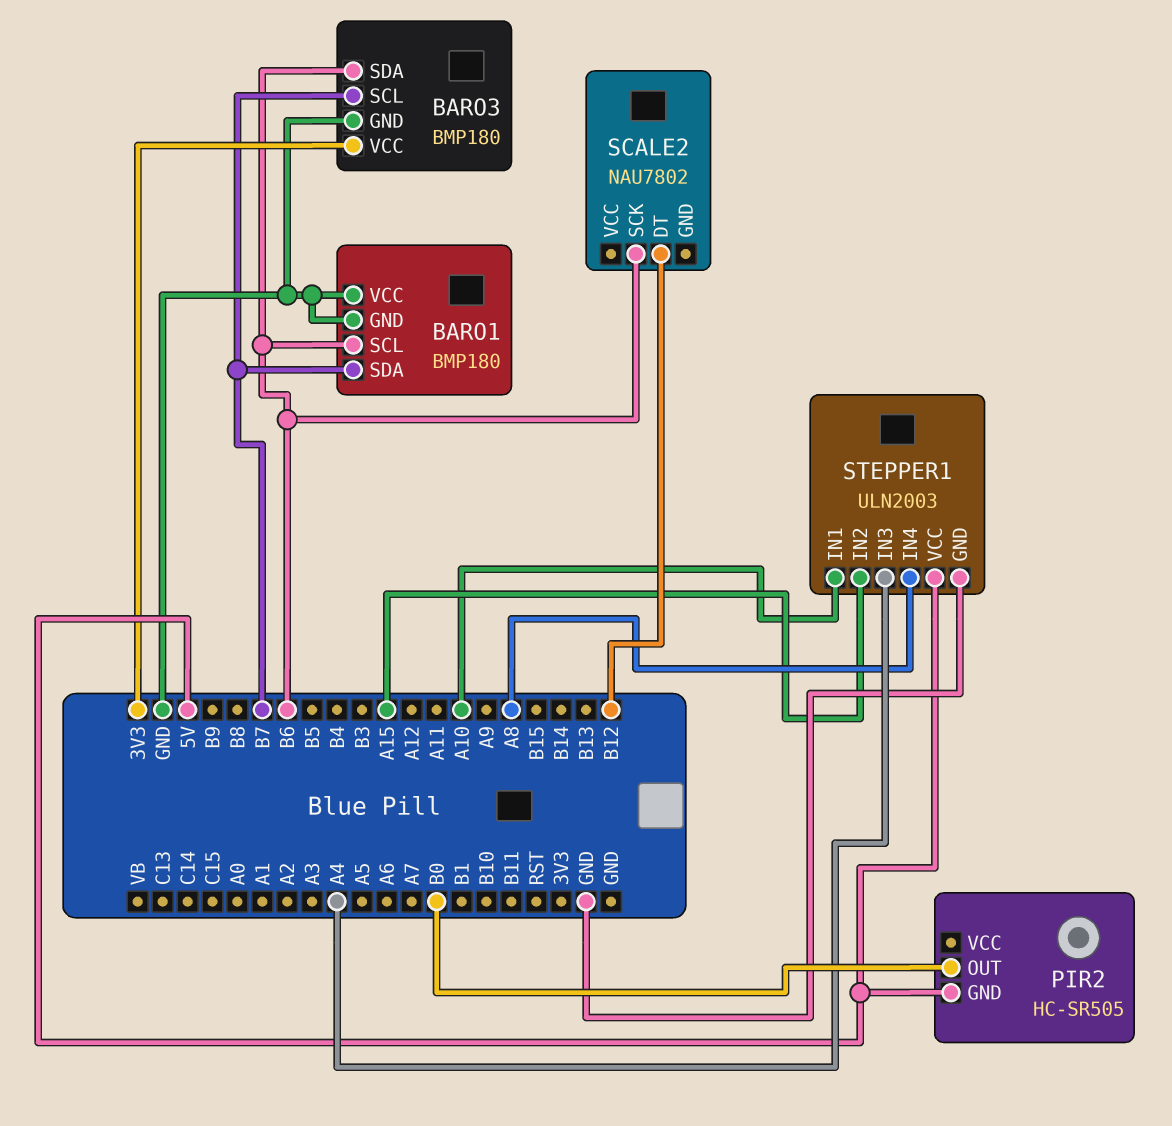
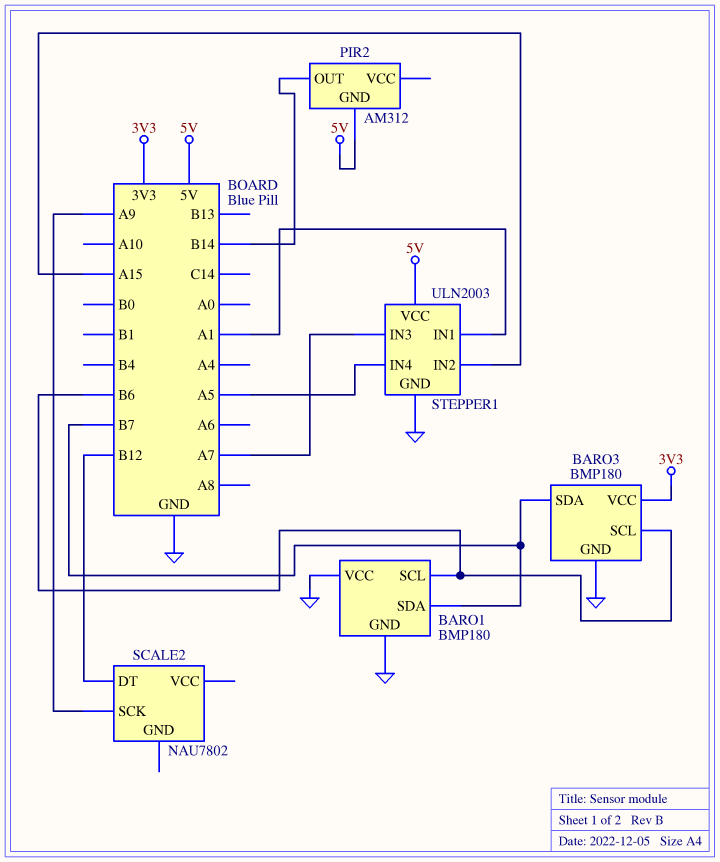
BARO3 pin SCL: B7 -> B6
BARO3 pin SDA: B6 -> B7
PIR2: HC-SR505 -> AM312
PIR2 pin OUT: B0 -> B14
SCALE2 pin SCK: B6 -> A9
STEPPER1 pin IN1: A10 -> A1
STEPPER1 pin IN3: A4 -> A7
STEPPER1 pin IN4: A8 -> A5

